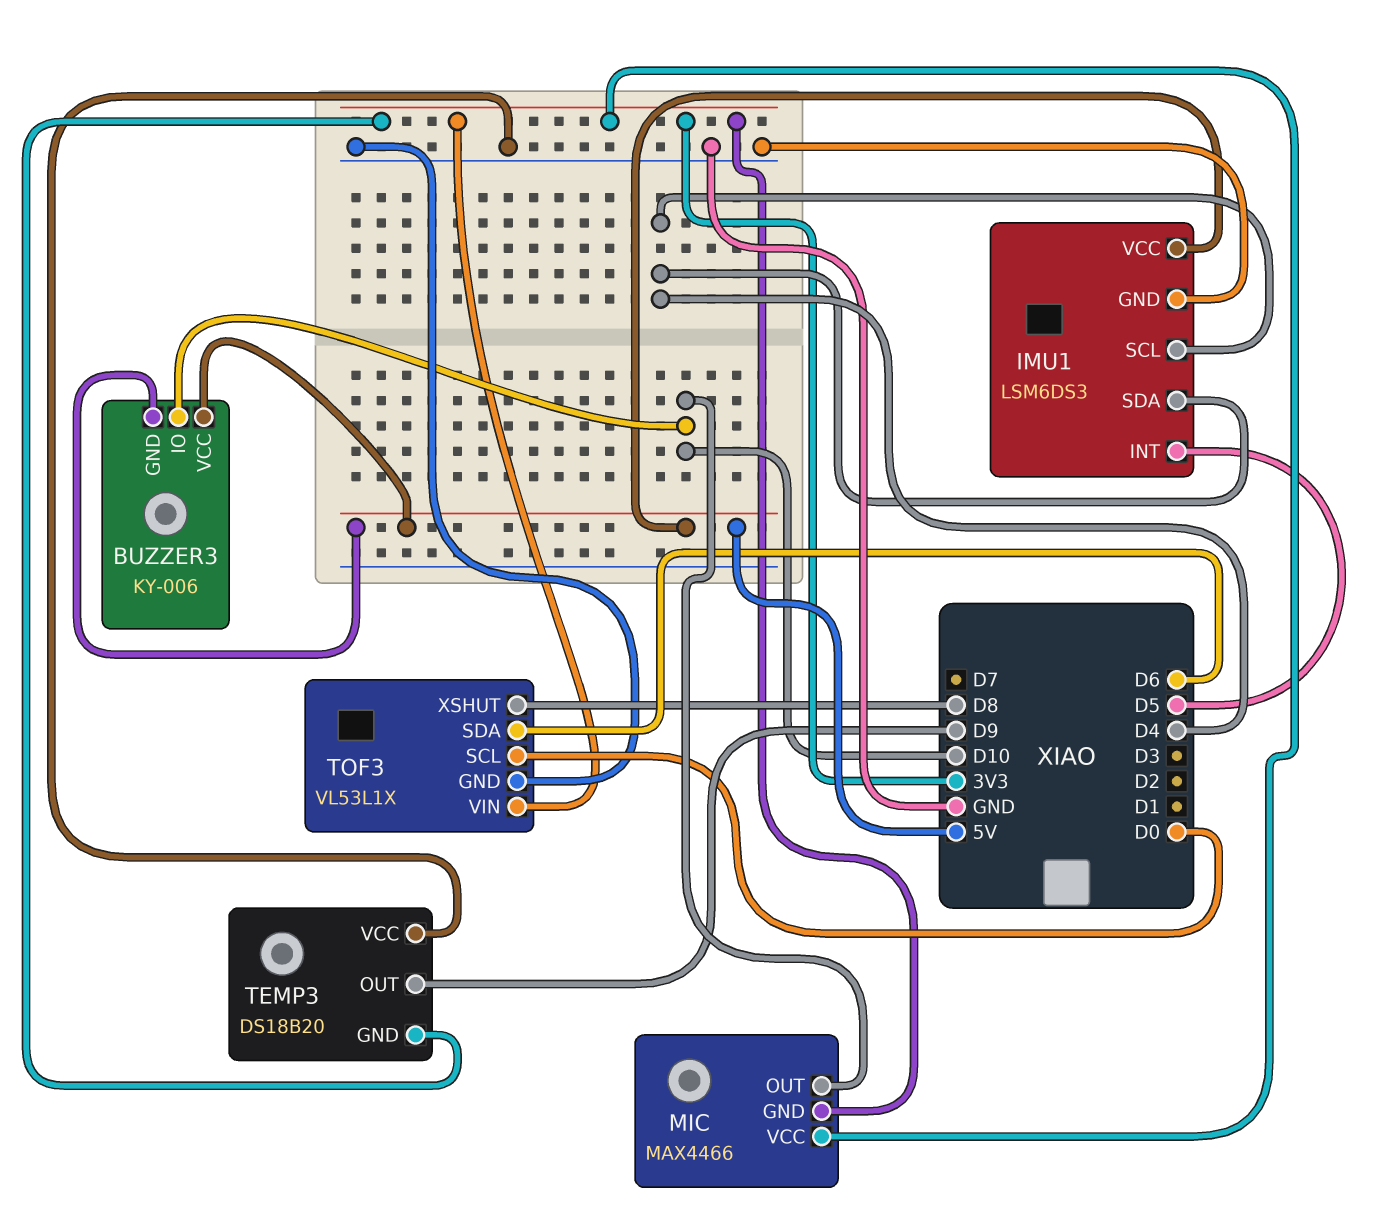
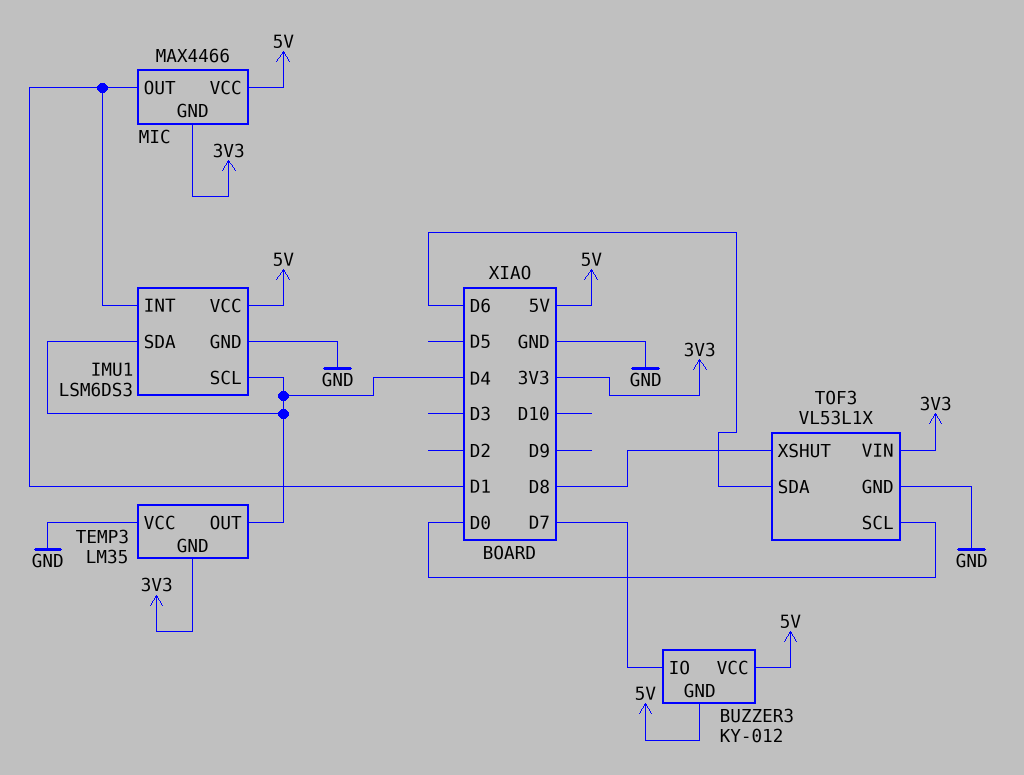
BUZZER3: KY-006 -> KY-012
BUZZER3 pin IO: D10 -> D7
IMU1 pin INT: D5 -> D1
MIC pin OUT: D10 -> D1
MIC pin VCC: 3V3 -> 5V
TEMP3: DS18B20 -> LM35
TEMP3 pin OUT: D9 -> D4

